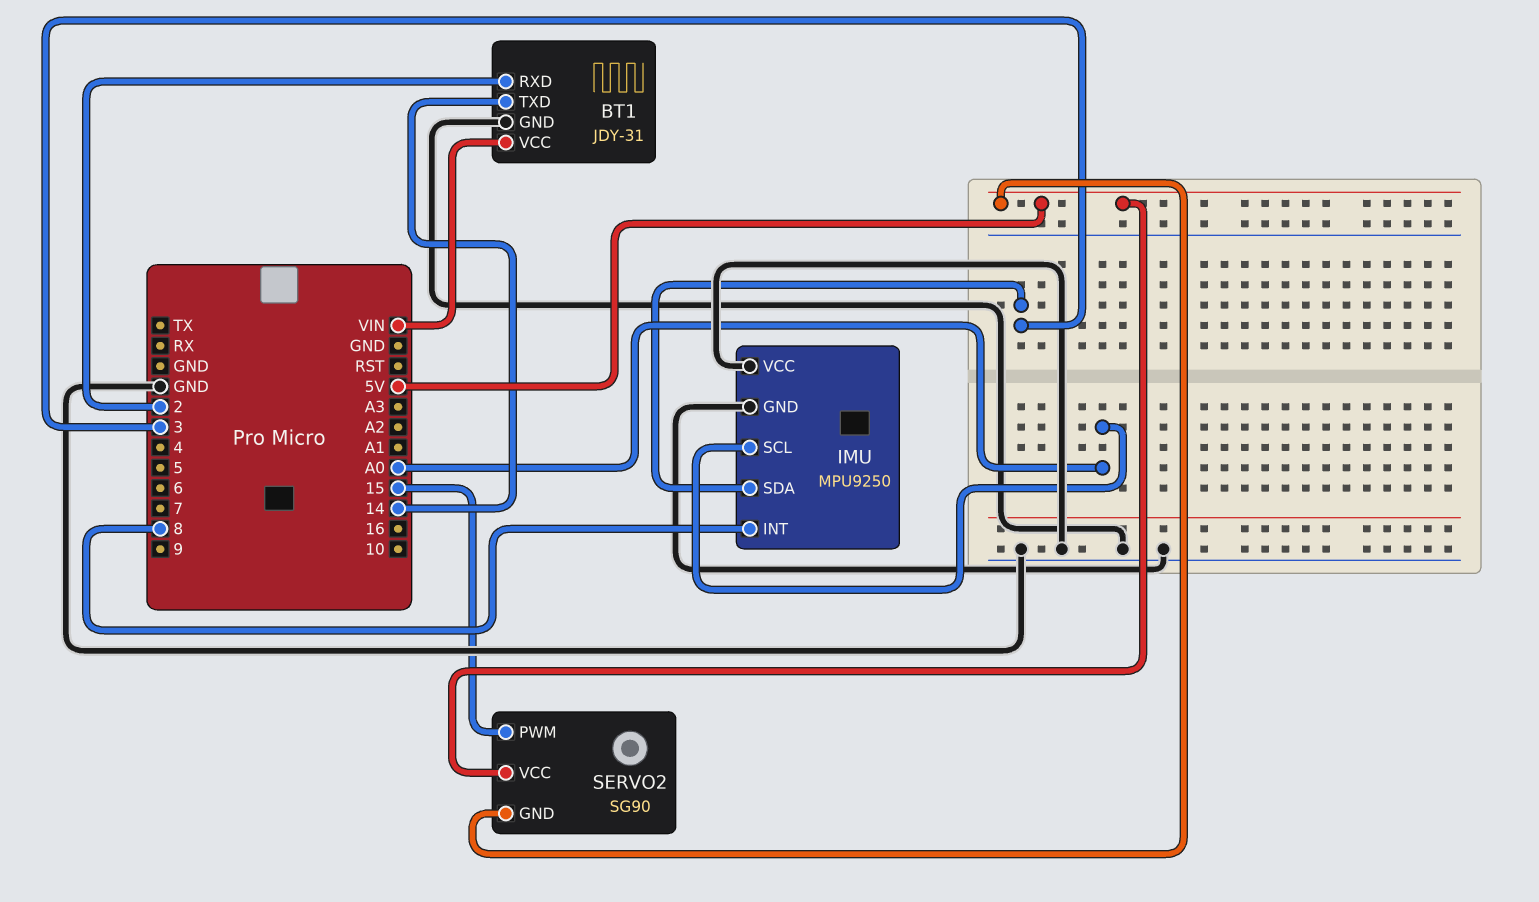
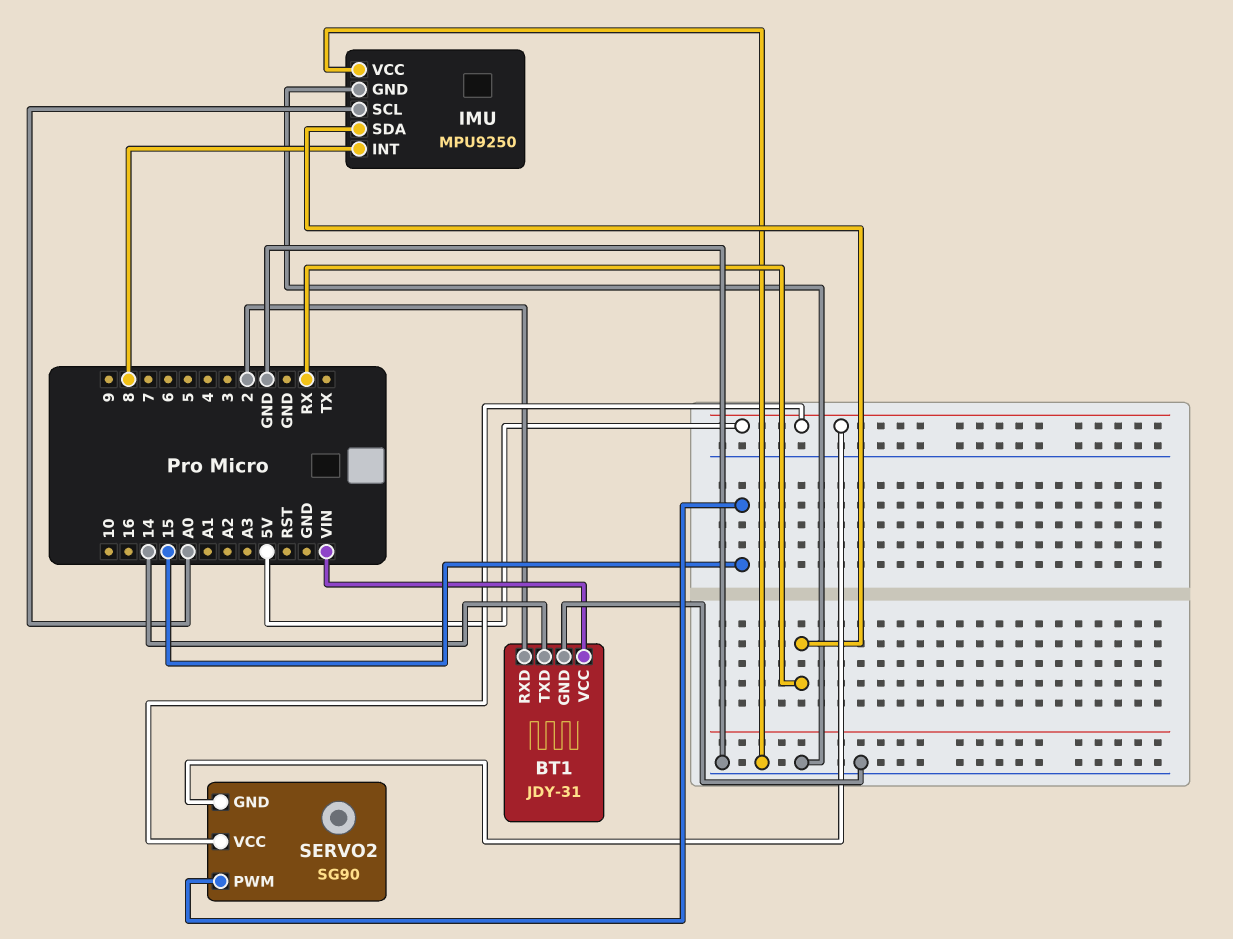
IMU pin SDA: 3 -> RX

